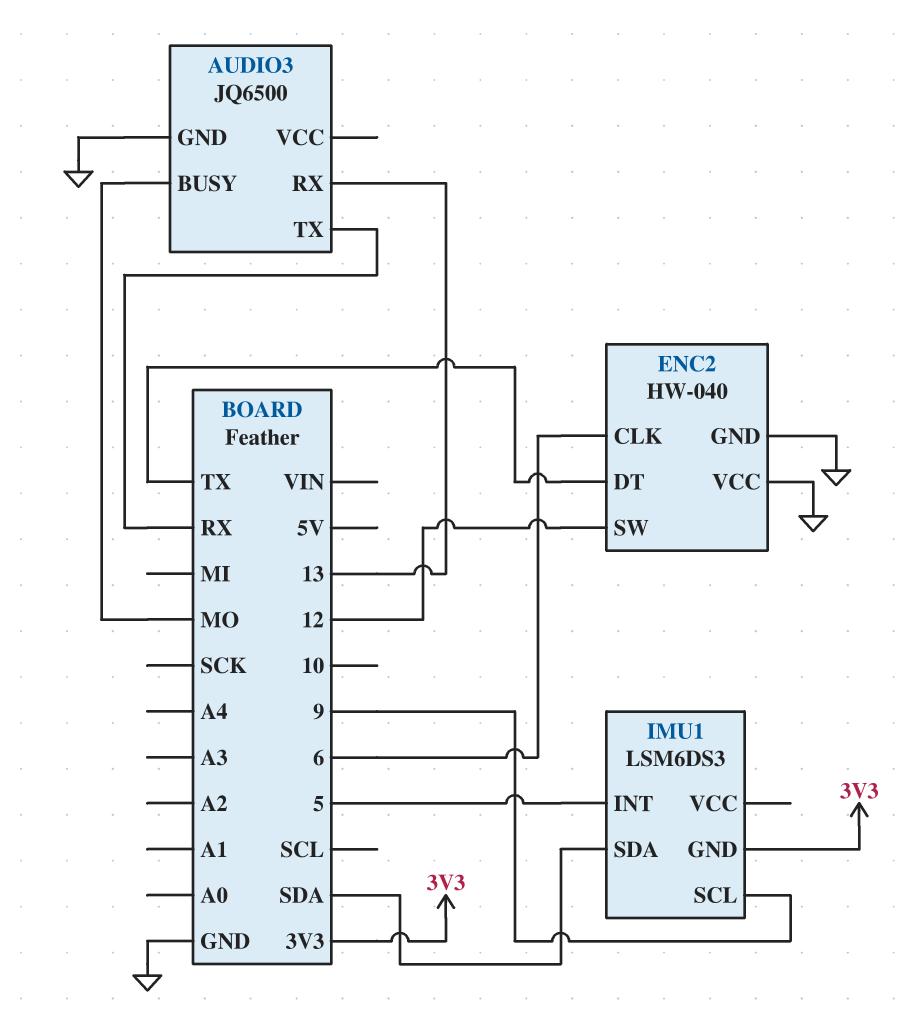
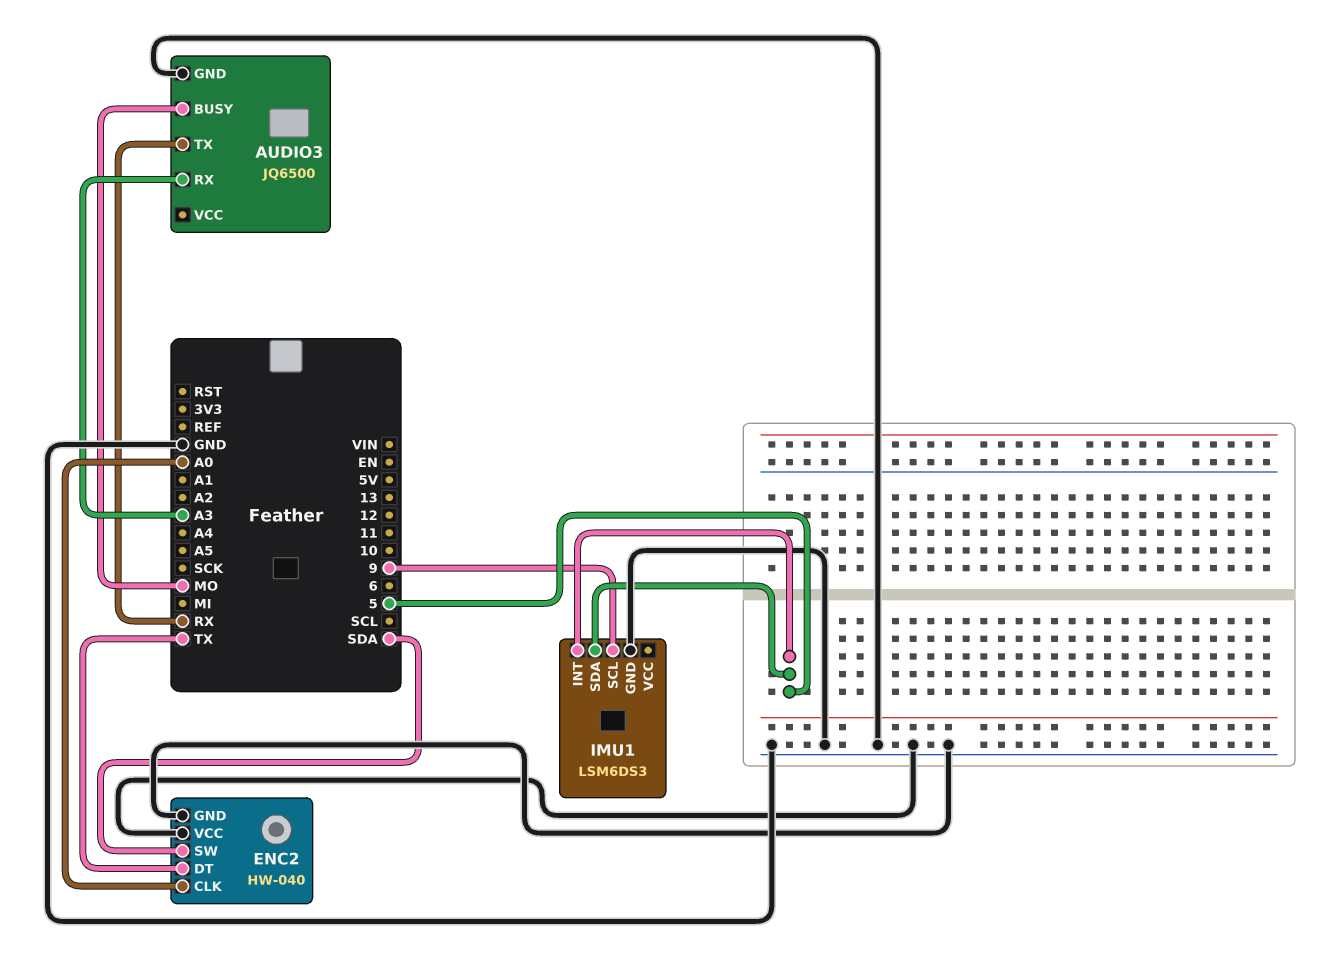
AUDIO3 pin RX: 13 -> A3
ENC2 pin CLK: 6 -> A0
ENC2 pin SW: 12 -> SDA
IMU1 pin GND: 3V3 -> GND
IMU1 pin SDA: SDA -> 5

